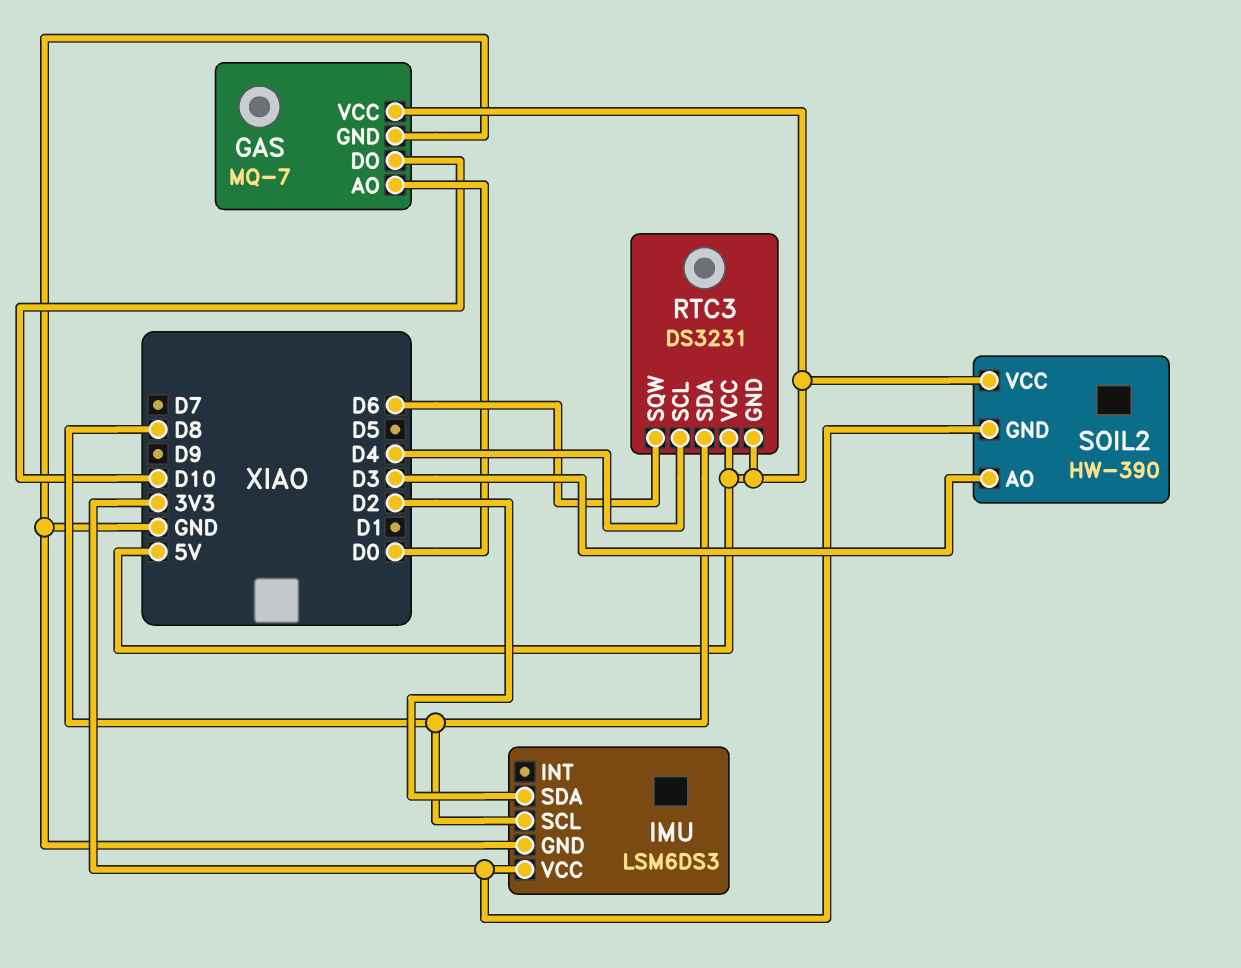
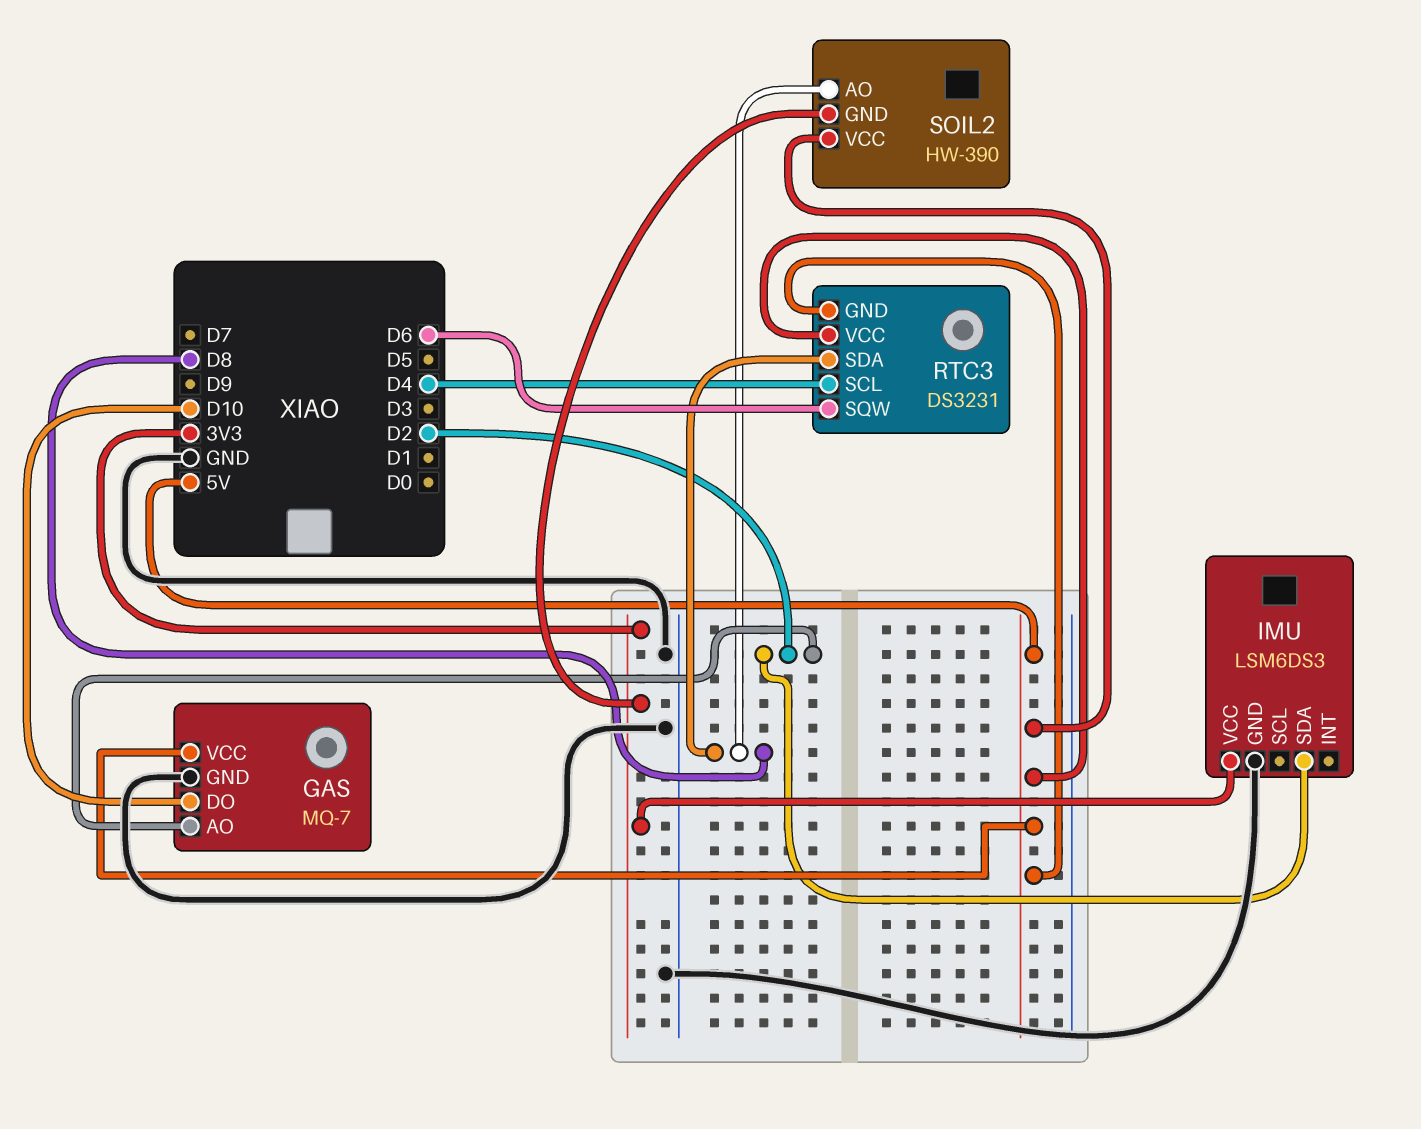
GAS pin AO: D0 -> D2
IMU pin SCL: D8 -> none
SOIL2 pin AO: D3 -> D8

